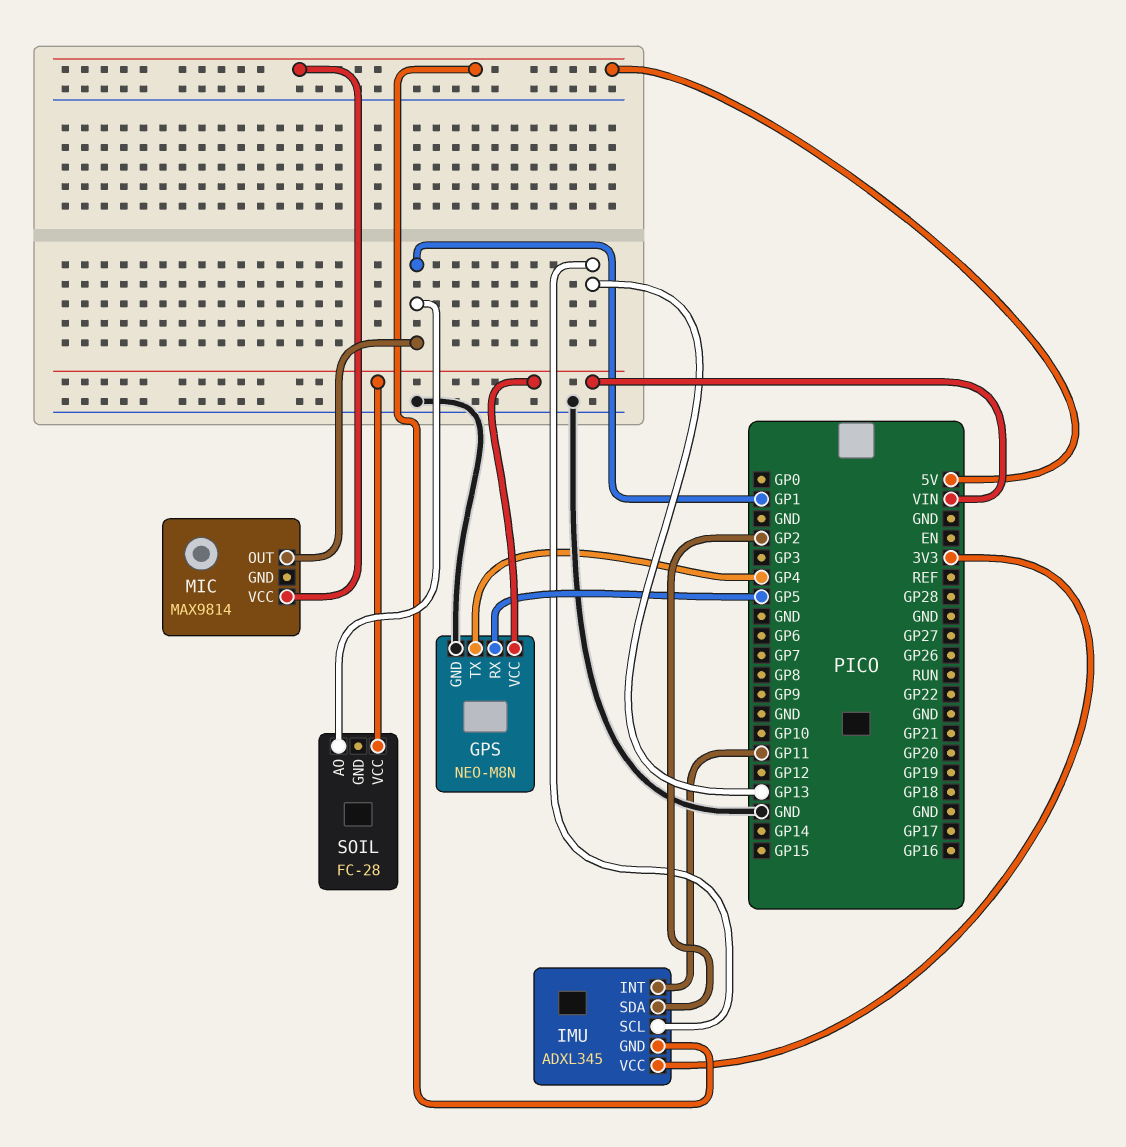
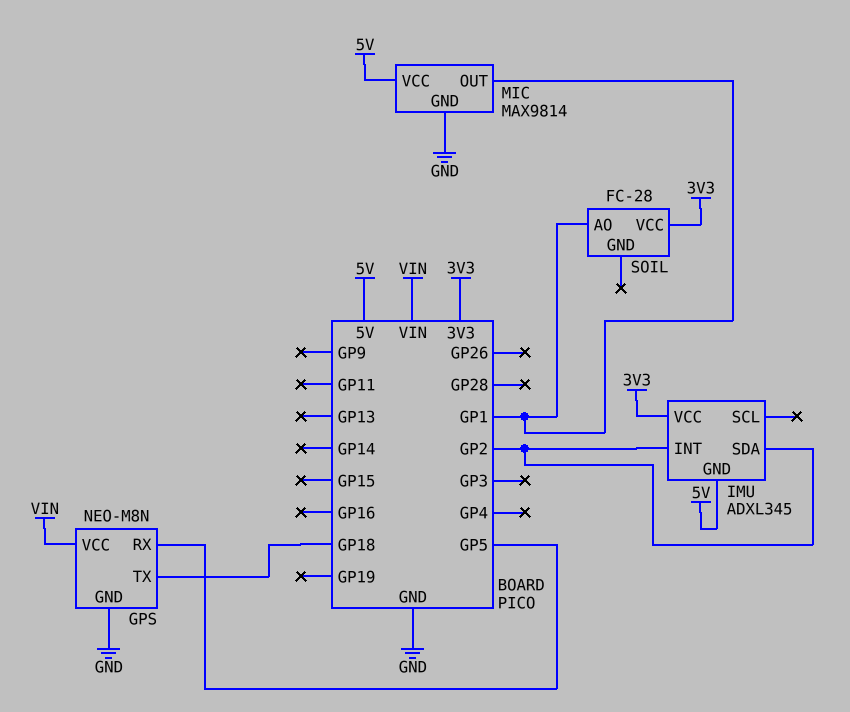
GPS pin TX: GP4 -> GP18
IMU pin INT: GP11 -> GP2
IMU pin SCL: GP13 -> none
MIC pin GND: none -> GND
SOIL pin VCC: VIN -> 3V3

